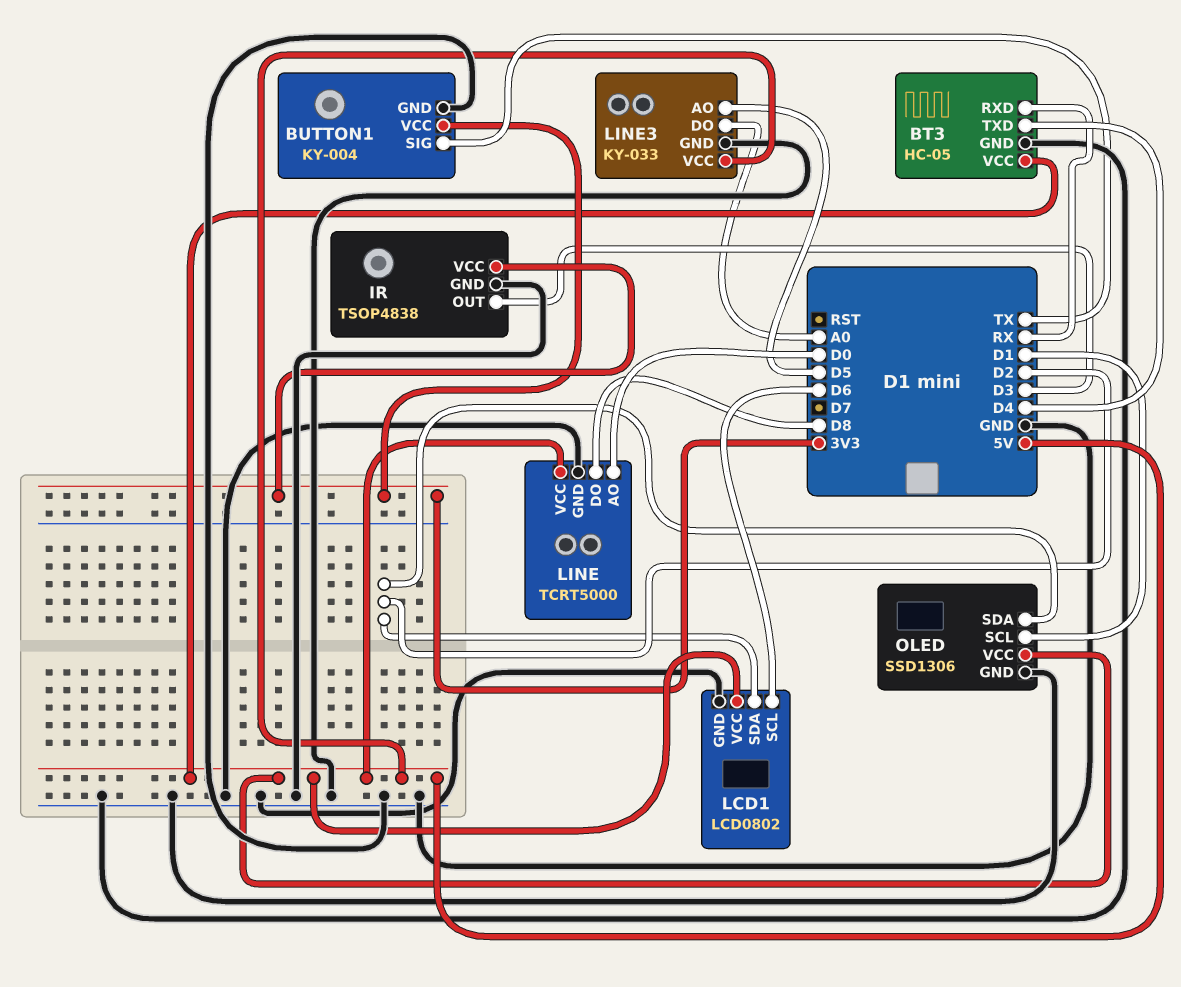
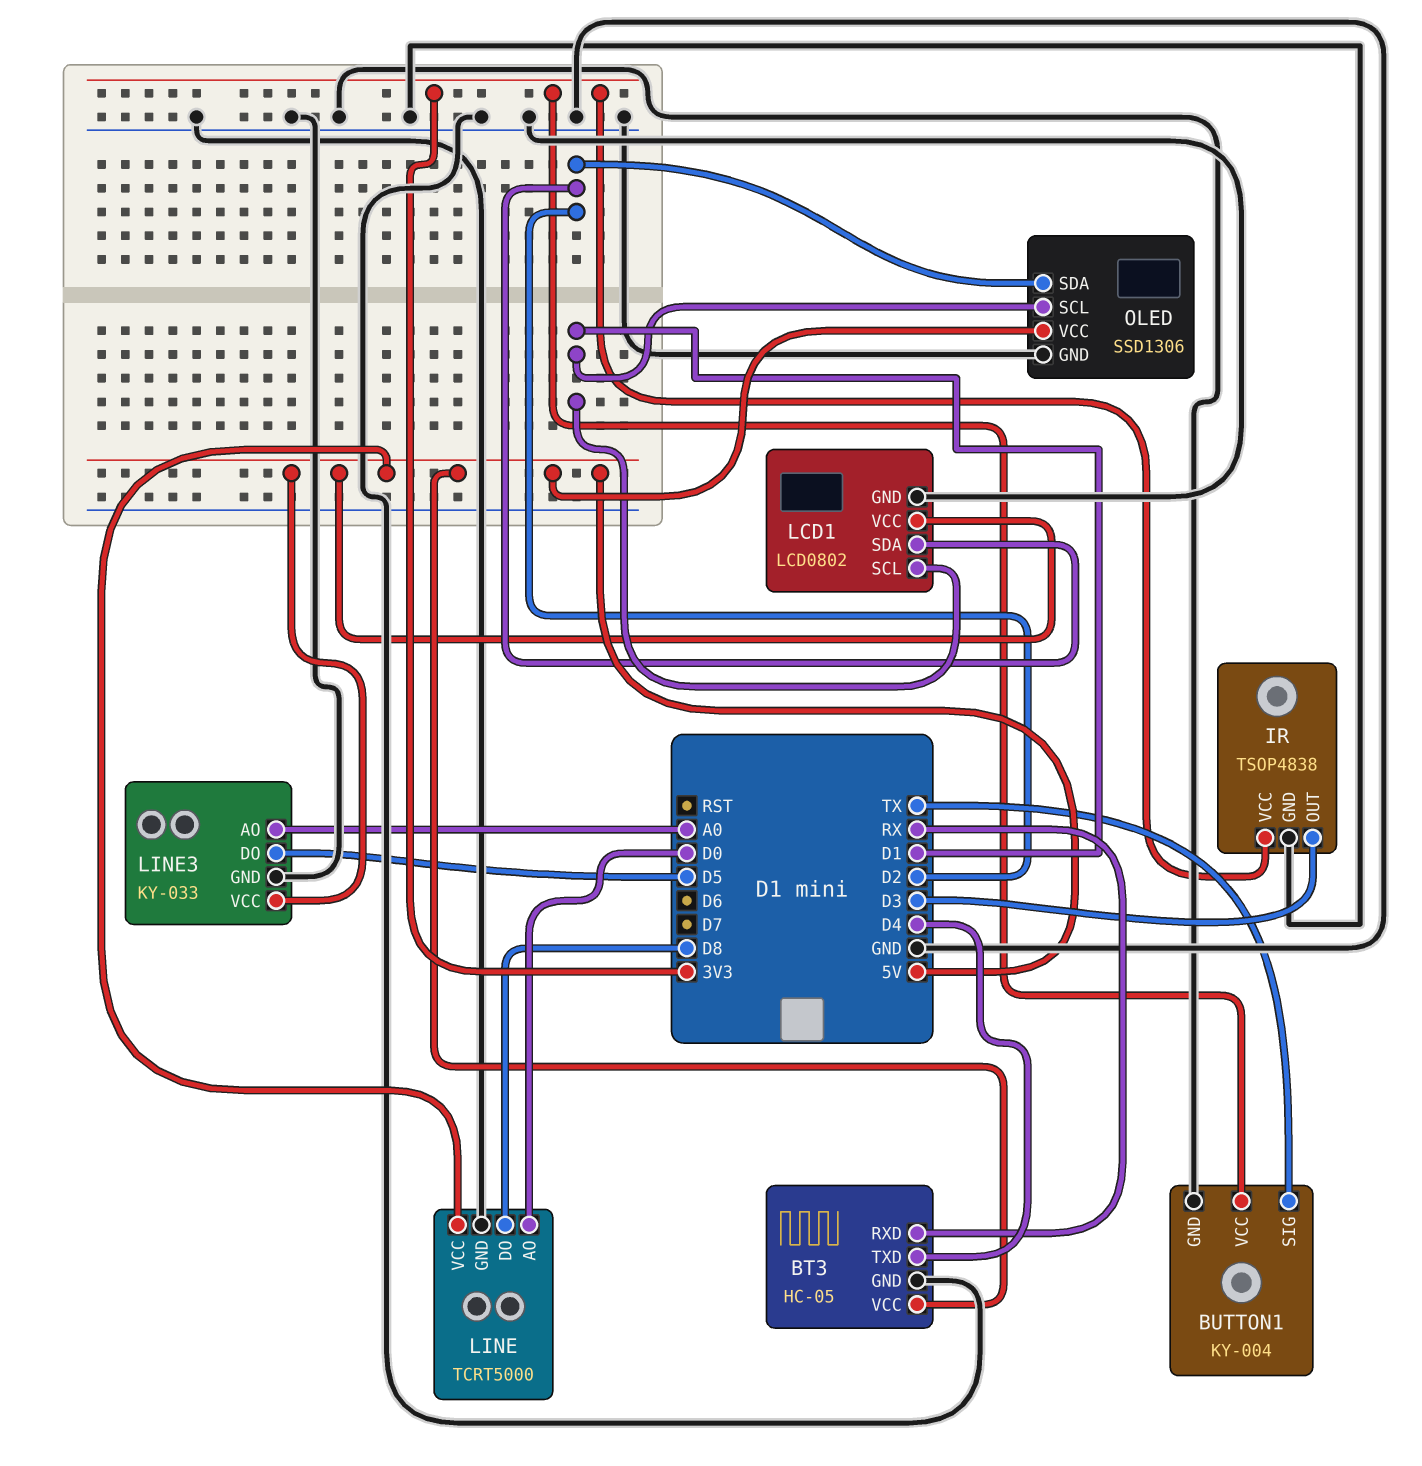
LCD1 pin SCL: D6 -> D1
LINE3 pin AO: D5 -> A0
LINE3 pin DO: A0 -> D5

